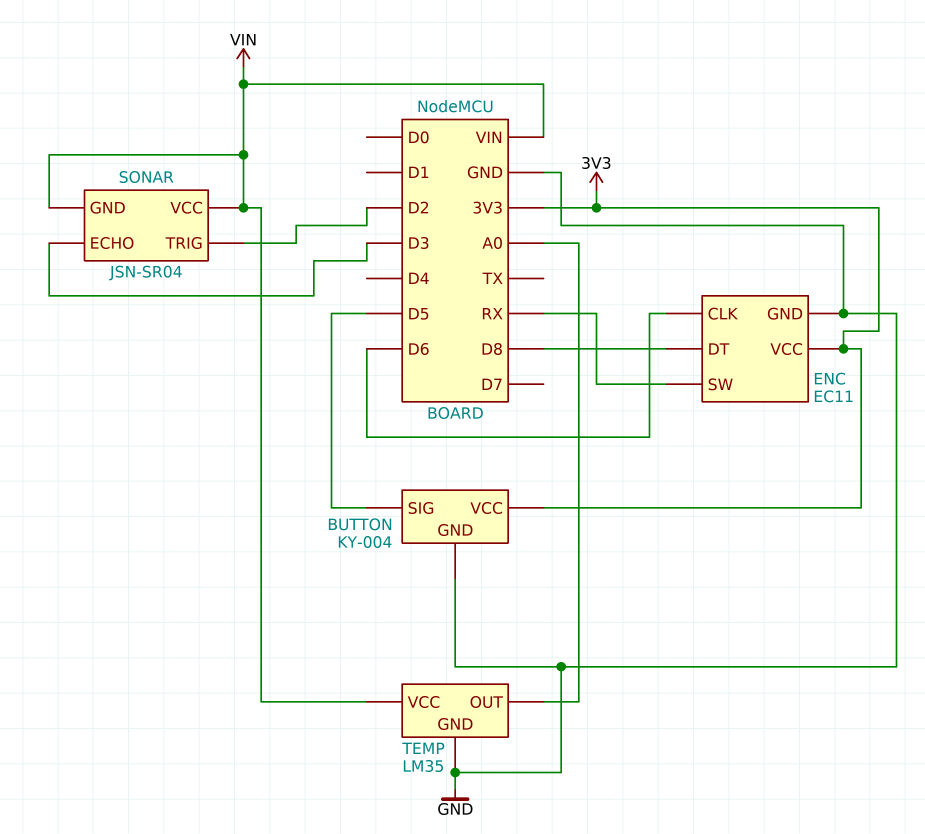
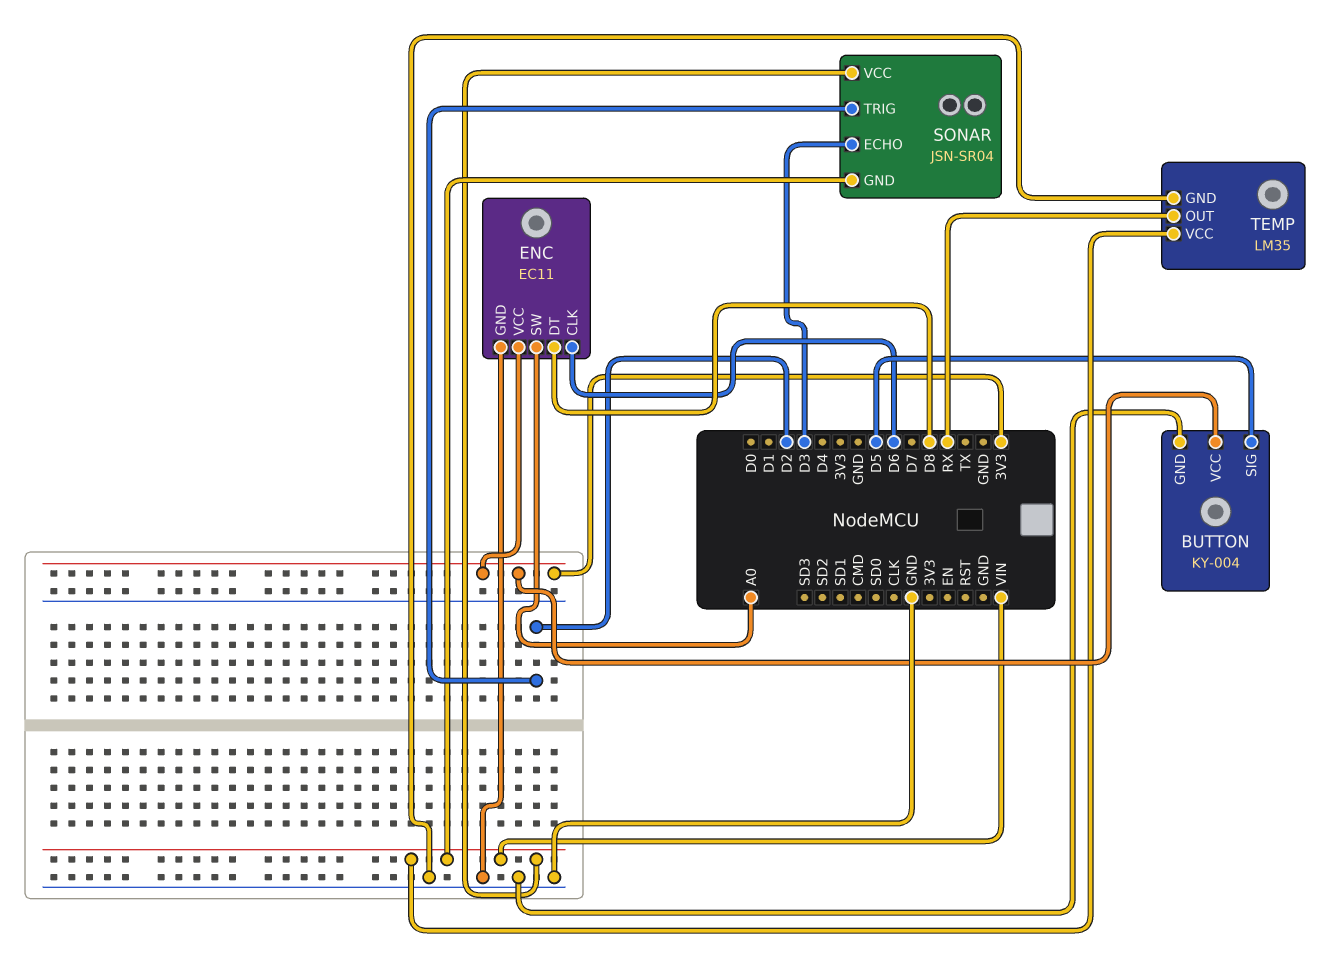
ENC pin SW: RX -> A0
TEMP pin OUT: A0 -> RX

